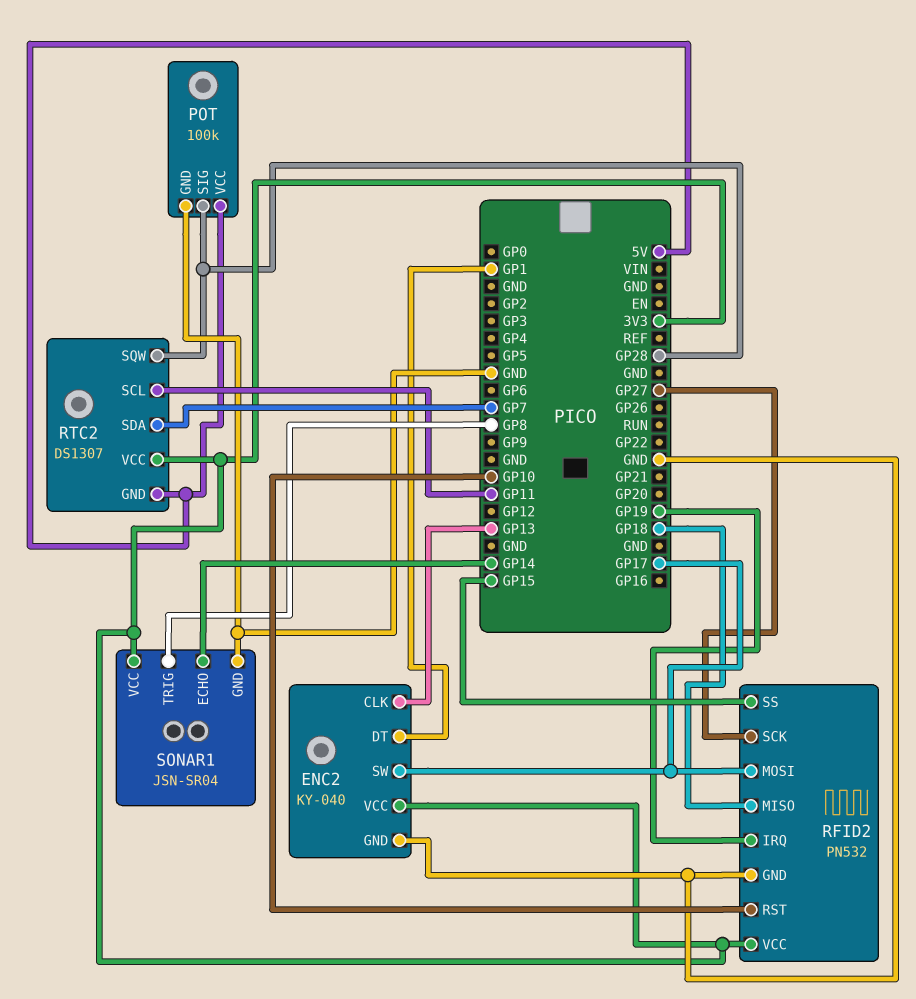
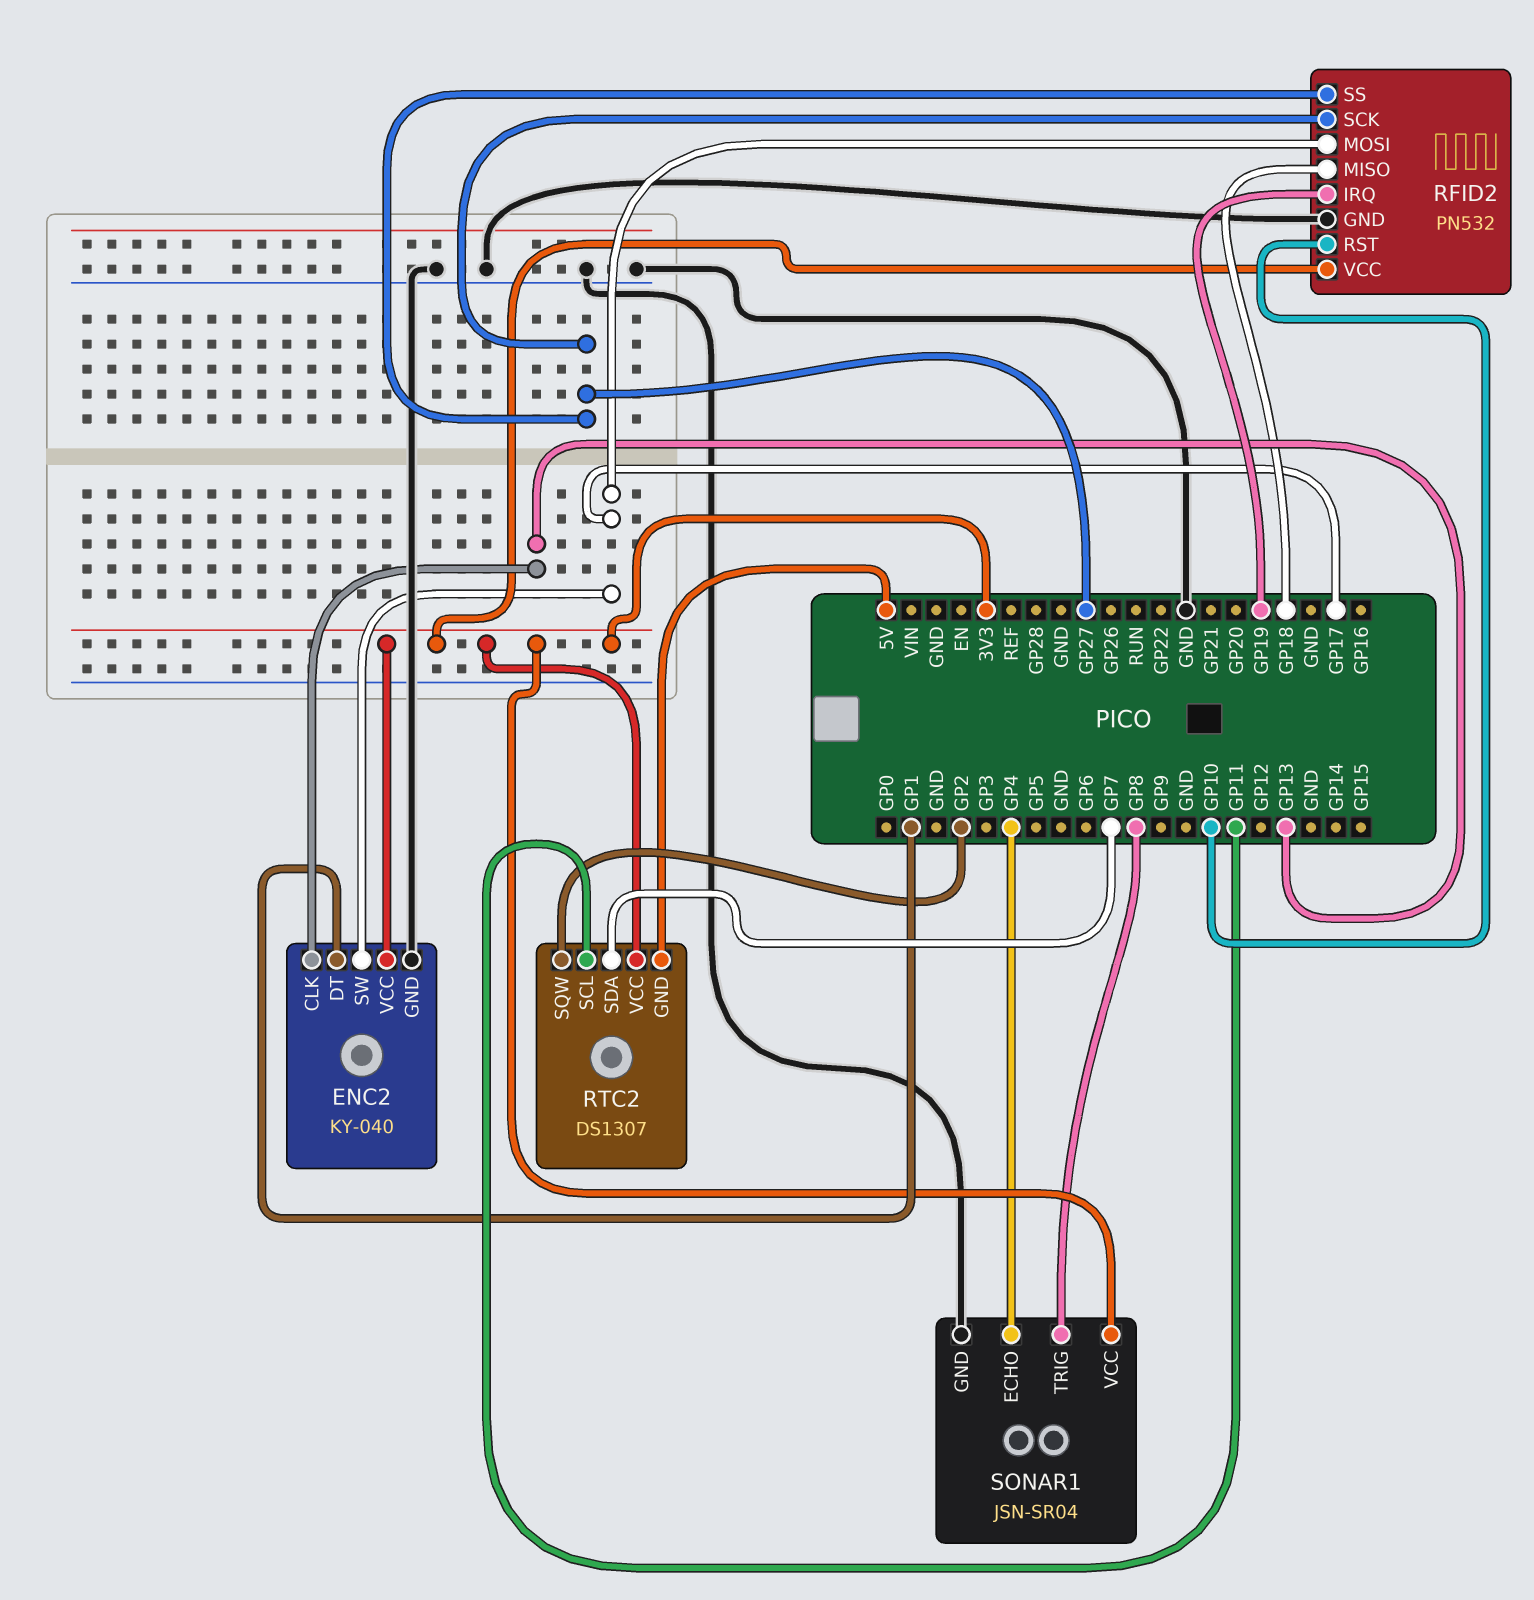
POT: 100k -> none
POT pin GND: GND -> none
POT pin SIG: GP28 -> none
POT pin VCC: 5V -> none
RFID2 pin SS: GP15 -> GP27
RTC2 pin SQW: GP28 -> GP2
SONAR1 pin ECHO: GP14 -> GP4

